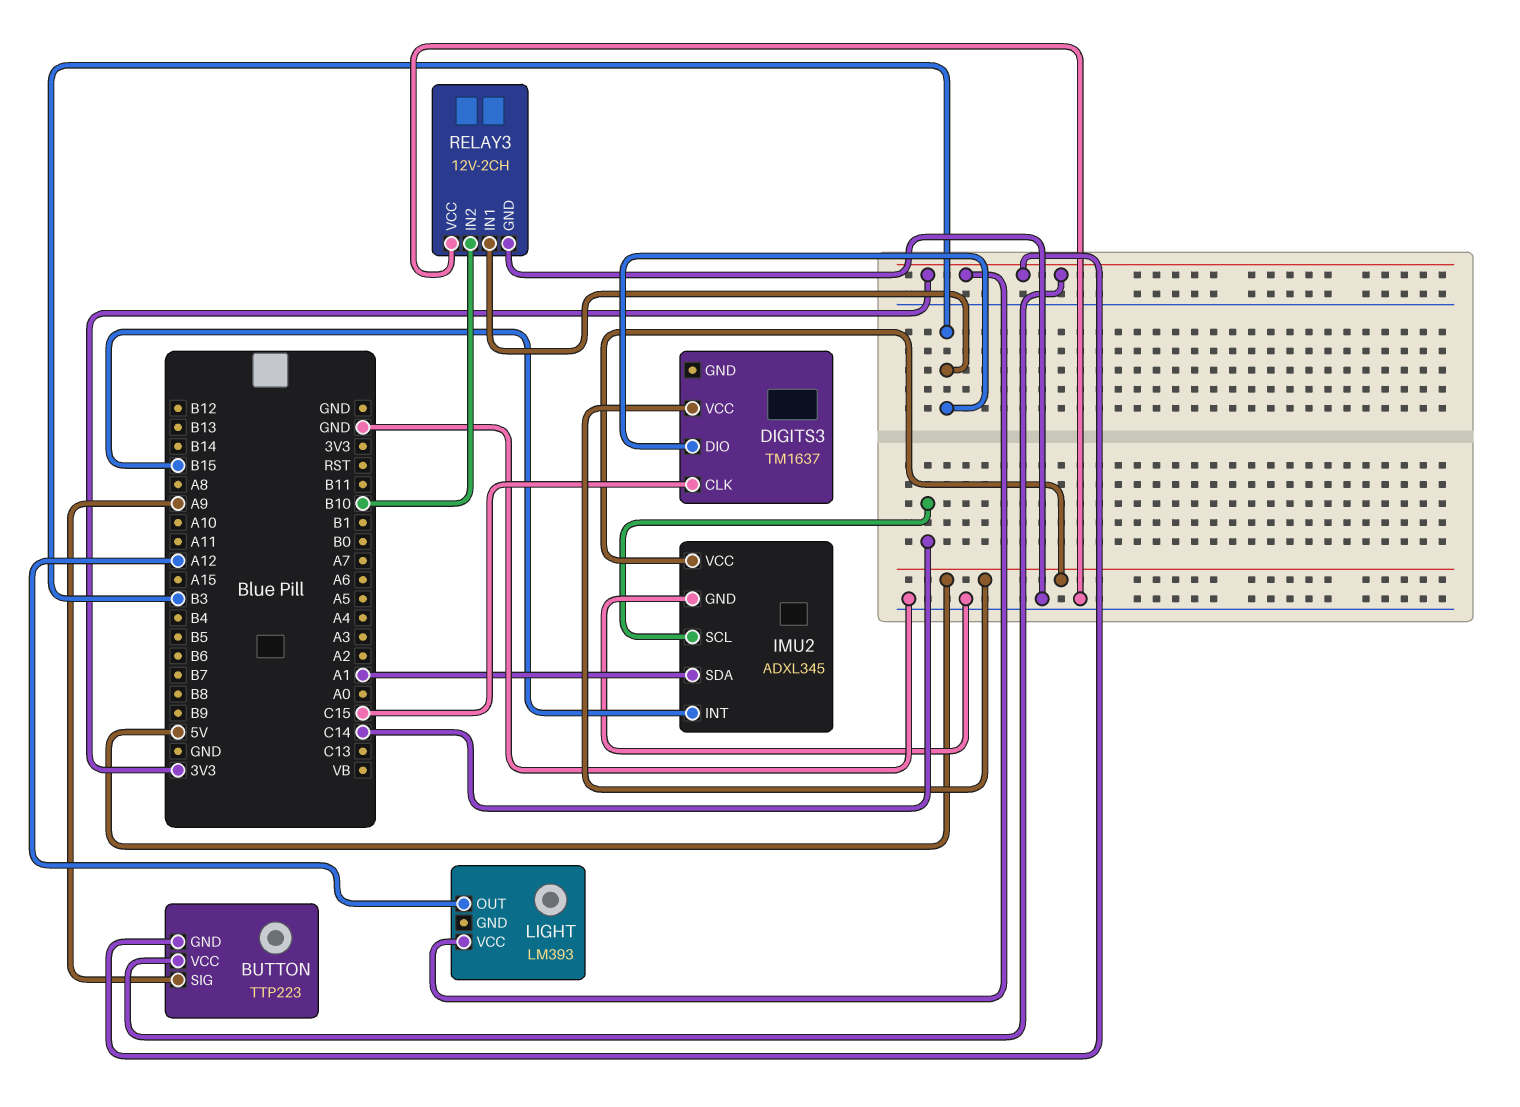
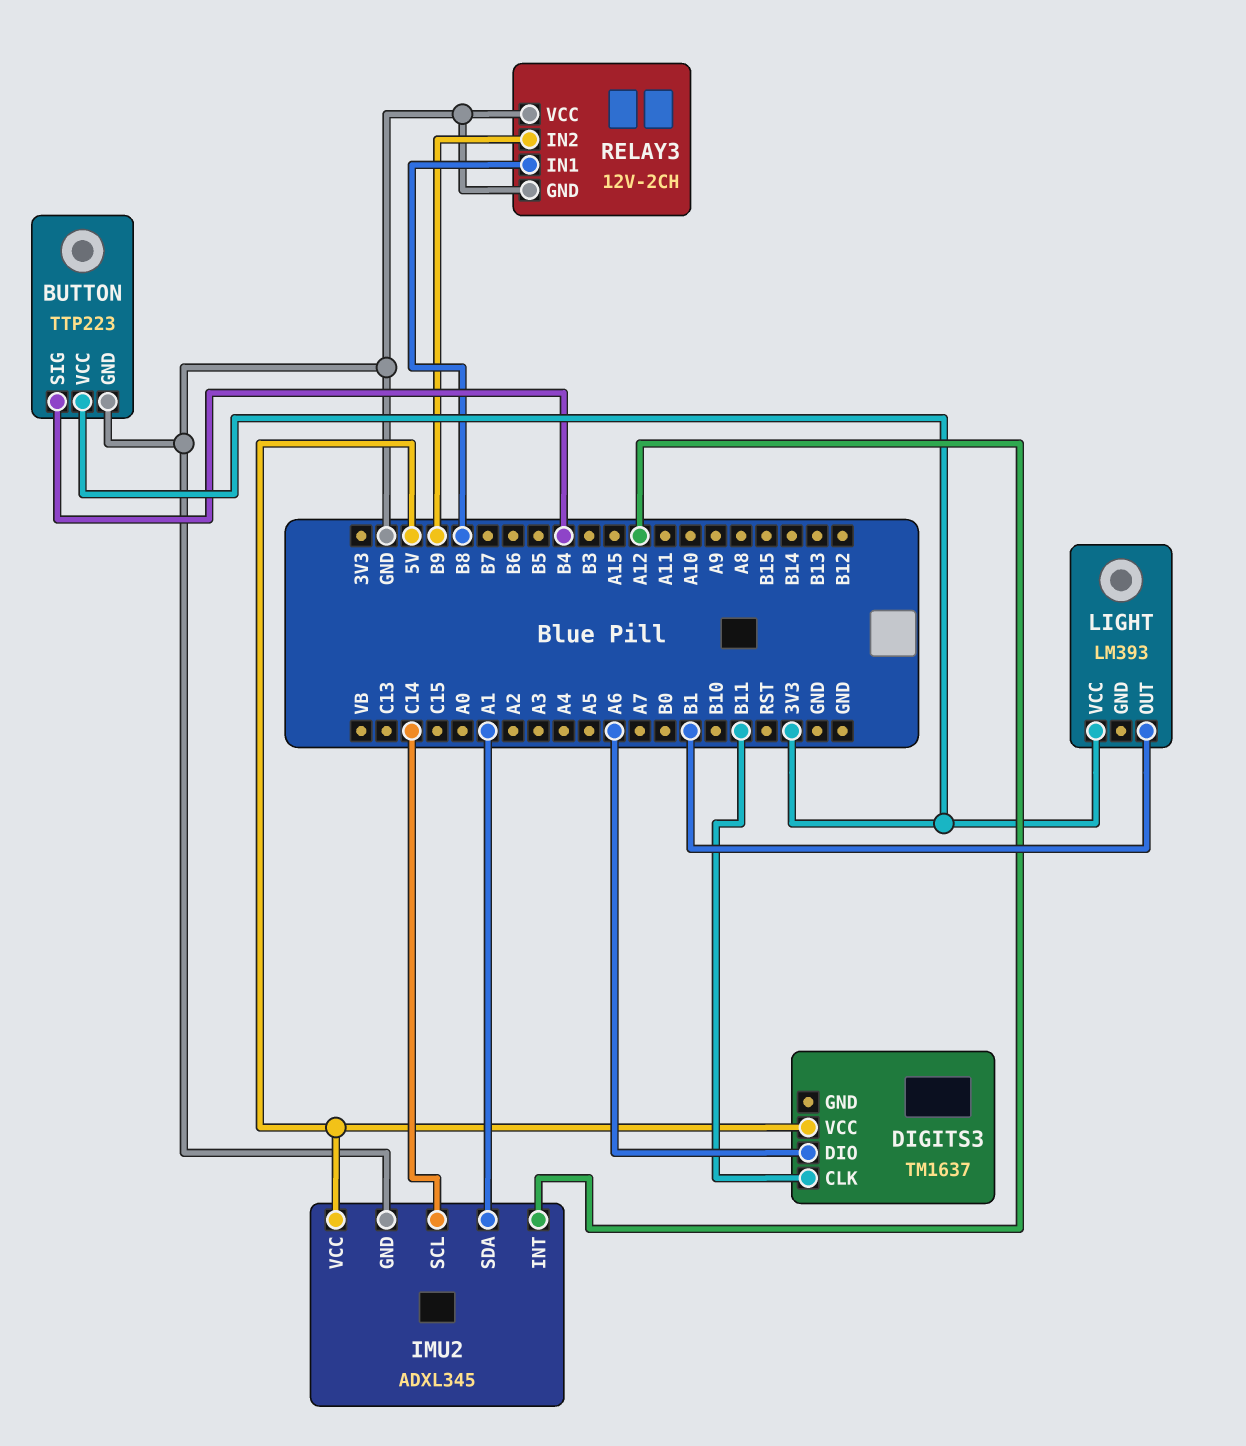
BUTTON pin GND: 3V3 -> GND
BUTTON pin SIG: A9 -> B4
DIGITS3 pin CLK: C15 -> B11
DIGITS3 pin DIO: B3 -> A6
IMU2 pin INT: B15 -> A12
LIGHT pin OUT: A12 -> B1
RELAY3 pin IN1: B3 -> B8
RELAY3 pin IN2: B10 -> B9

